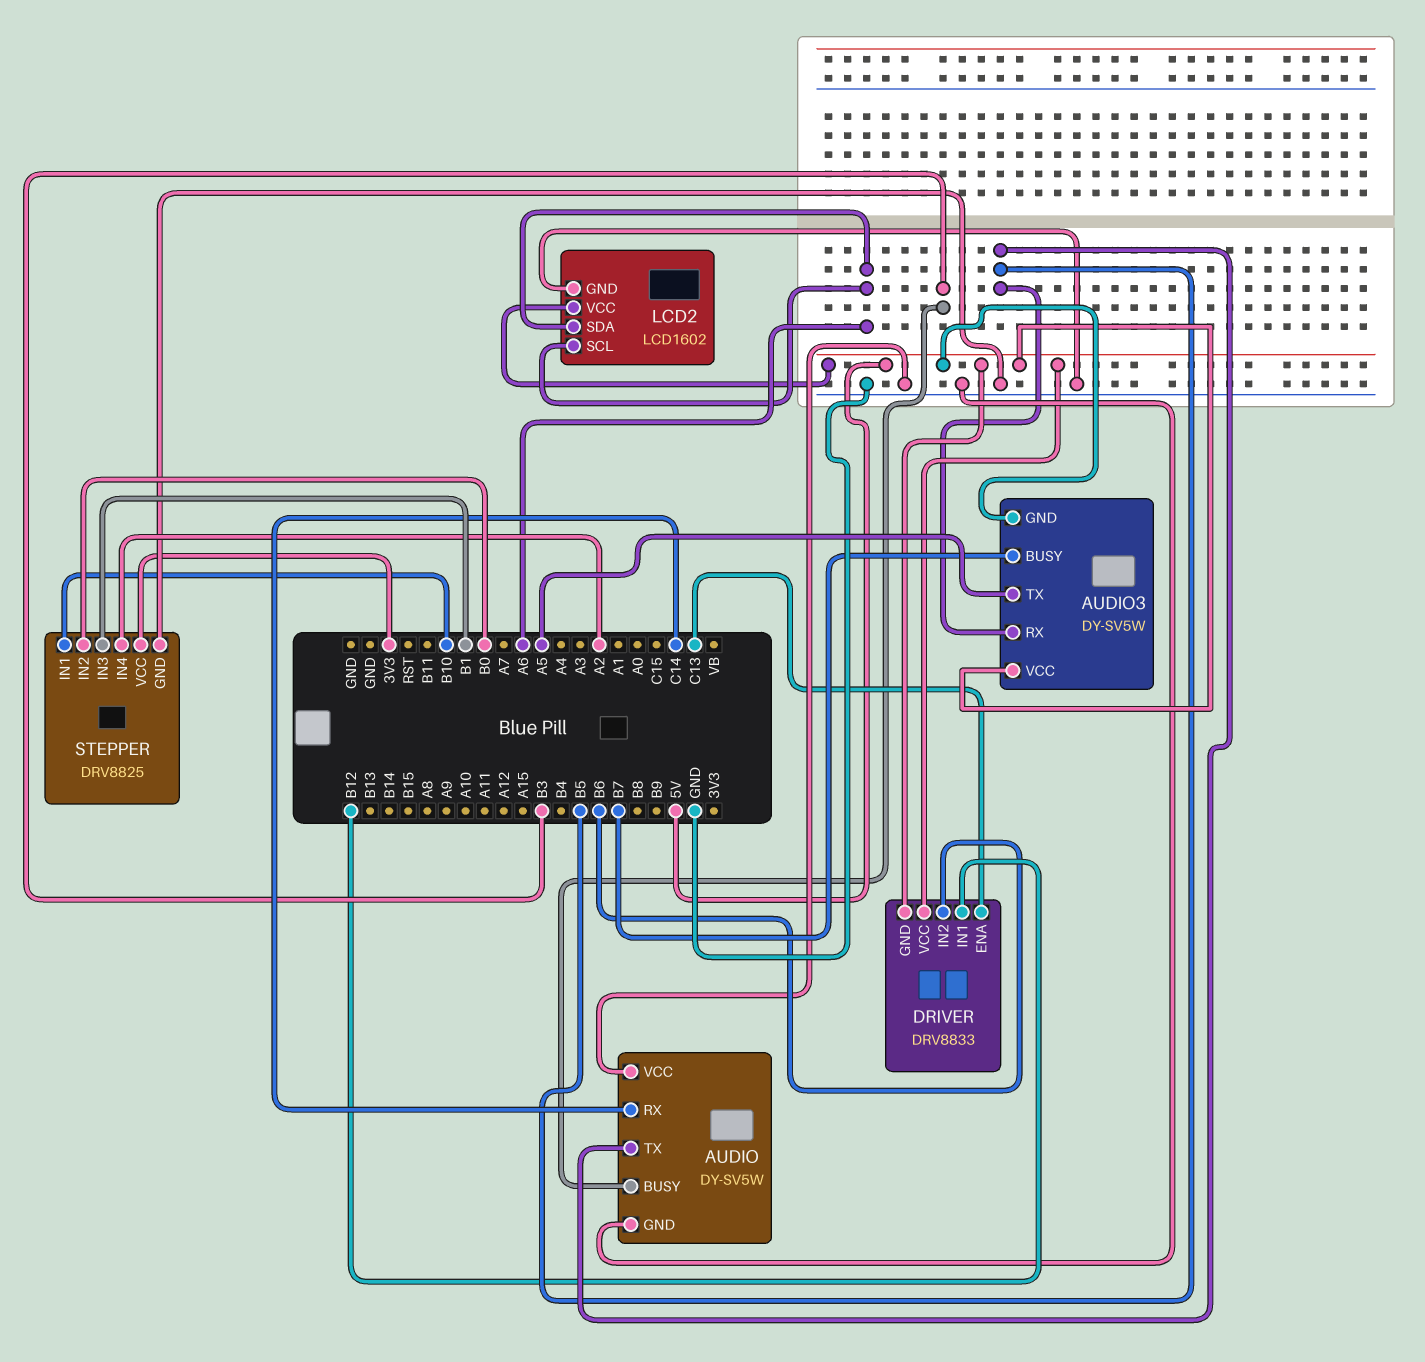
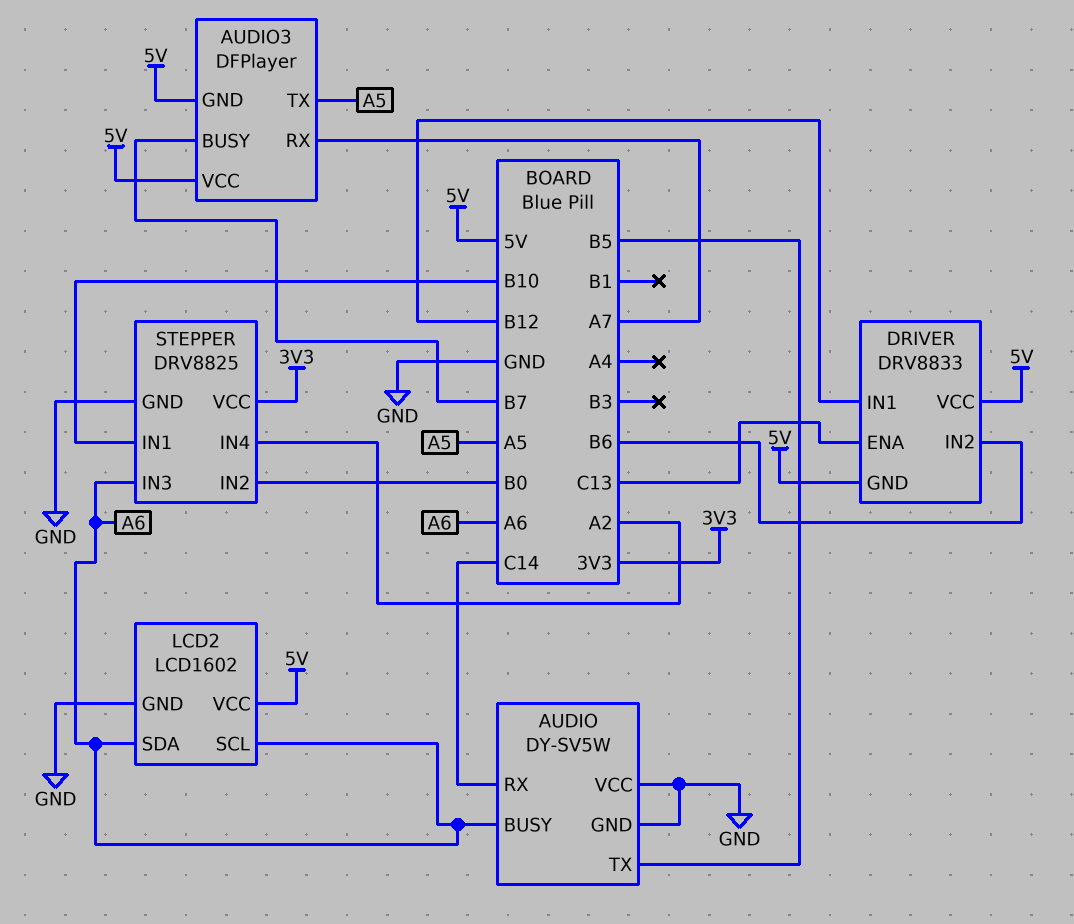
AUDIO pin BUSY: B3 -> A6
AUDIO3: DY-SV5W -> DFPlayer
AUDIO3 pin RX: B5 -> A7
STEPPER pin IN3: B1 -> A6

